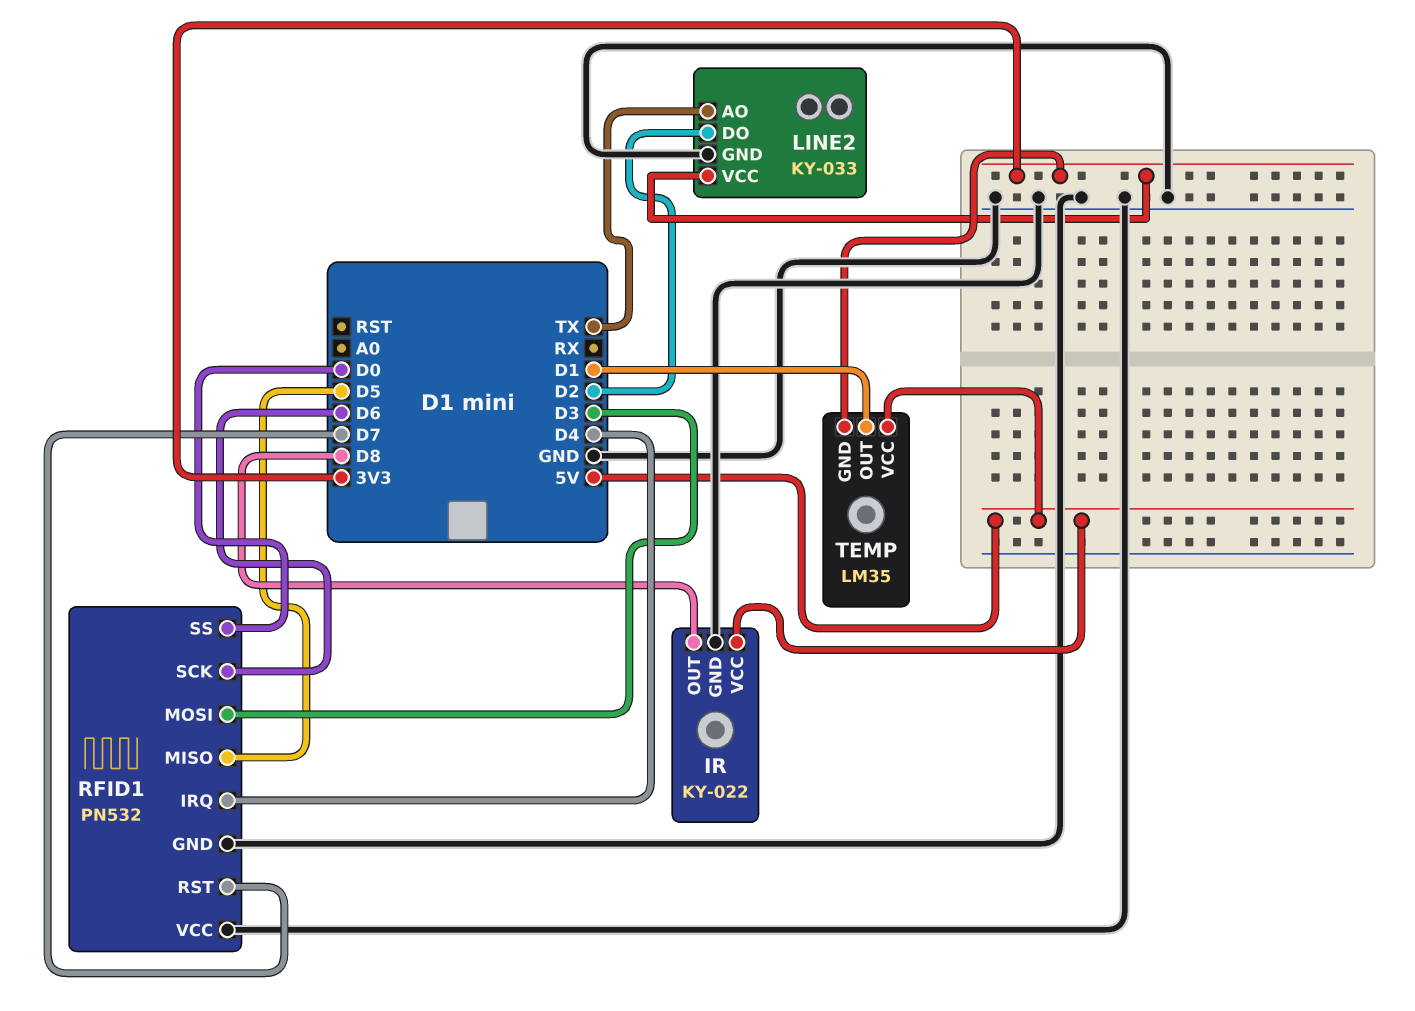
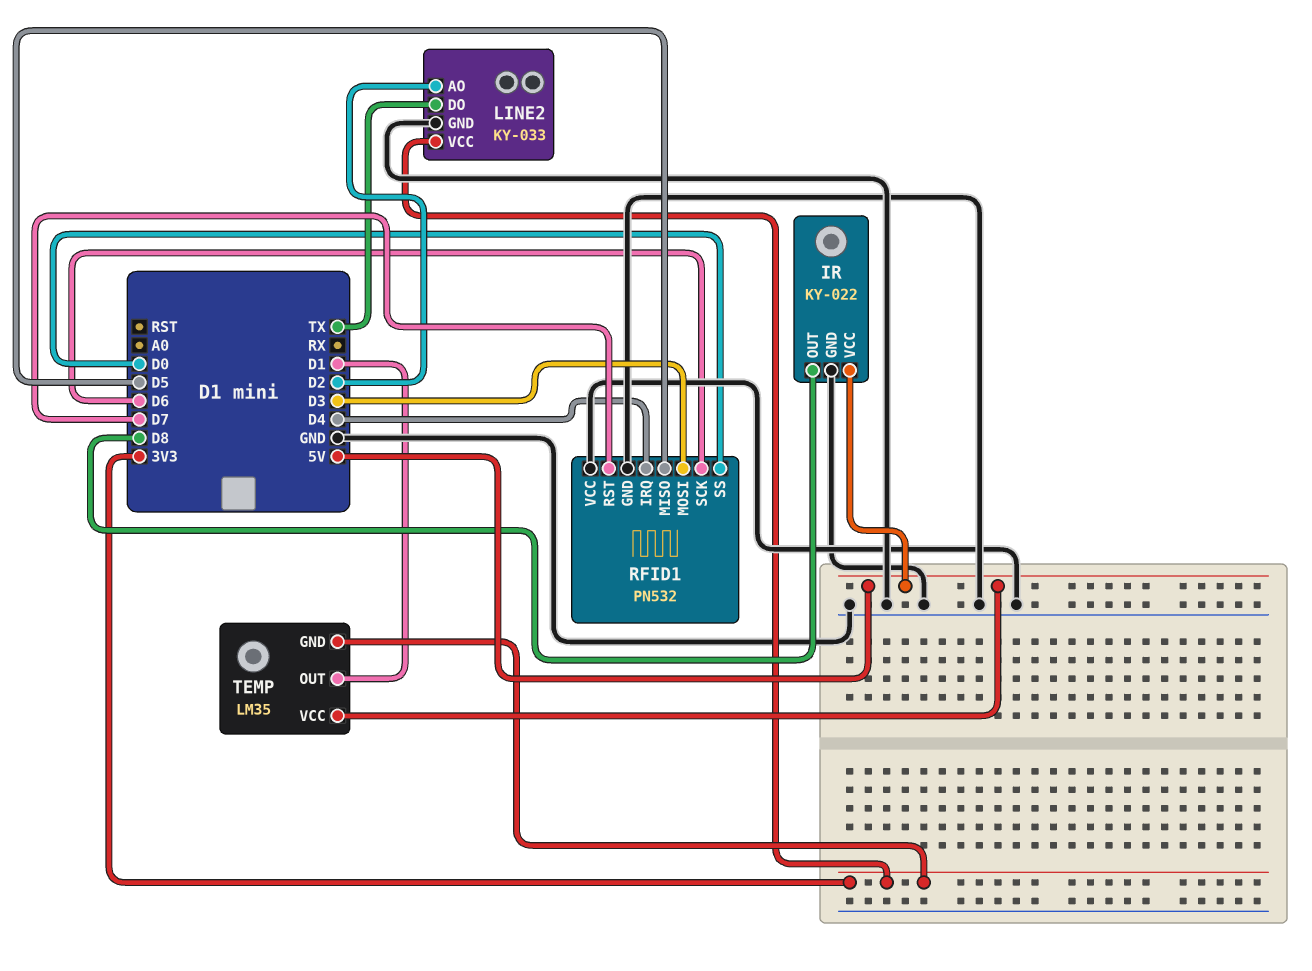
LINE2 pin AO: TX -> D2
LINE2 pin DO: D2 -> TX

